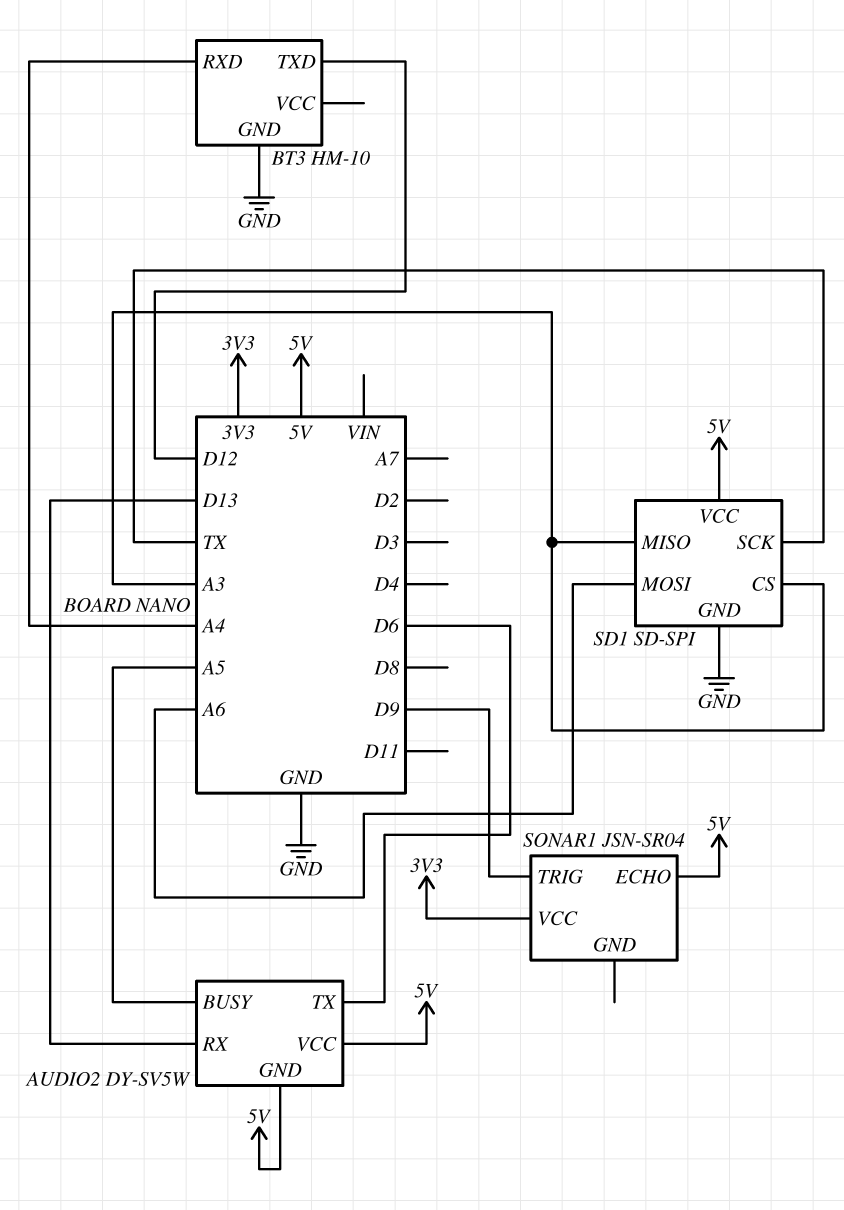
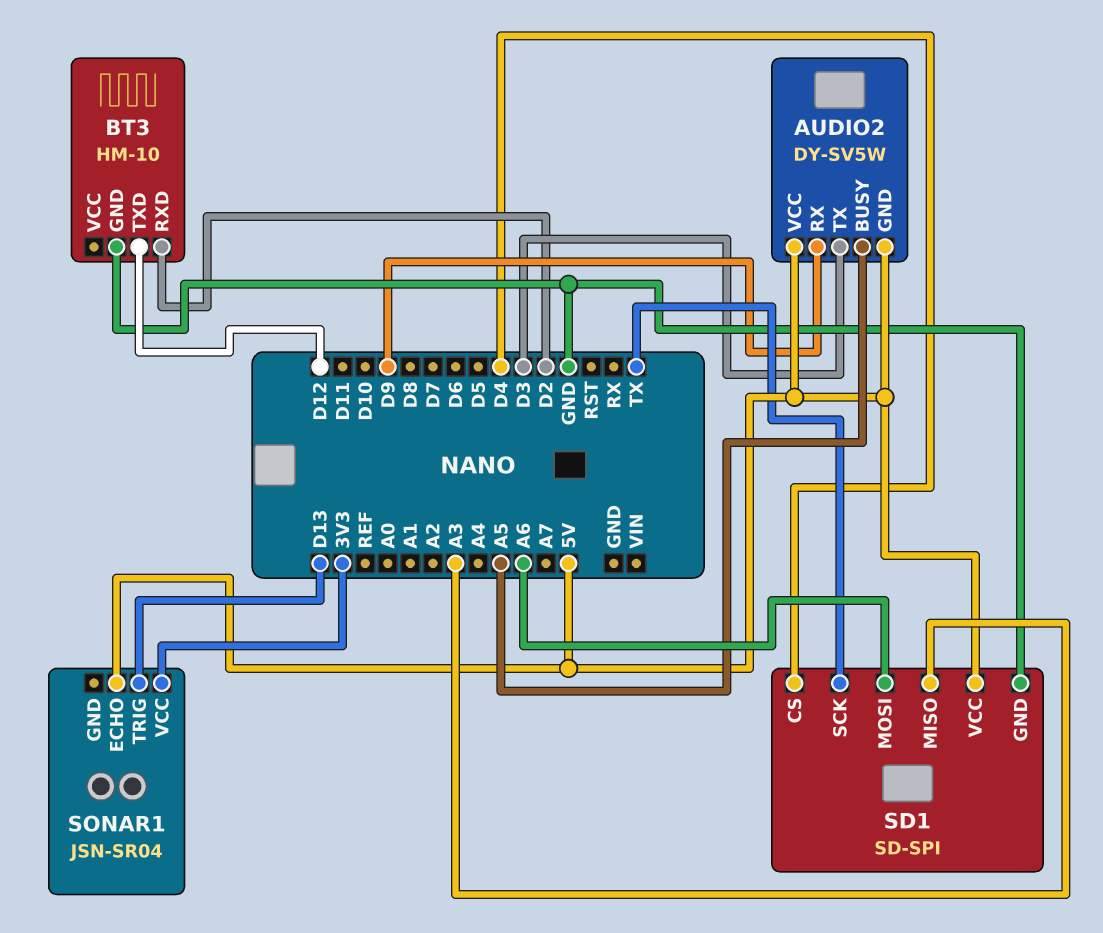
AUDIO2 pin RX: D13 -> D9
AUDIO2 pin TX: D6 -> D3
BT3 pin RXD: A4 -> D2
SD1 pin CS: A3 -> D4
SONAR1 pin TRIG: D9 -> D13

